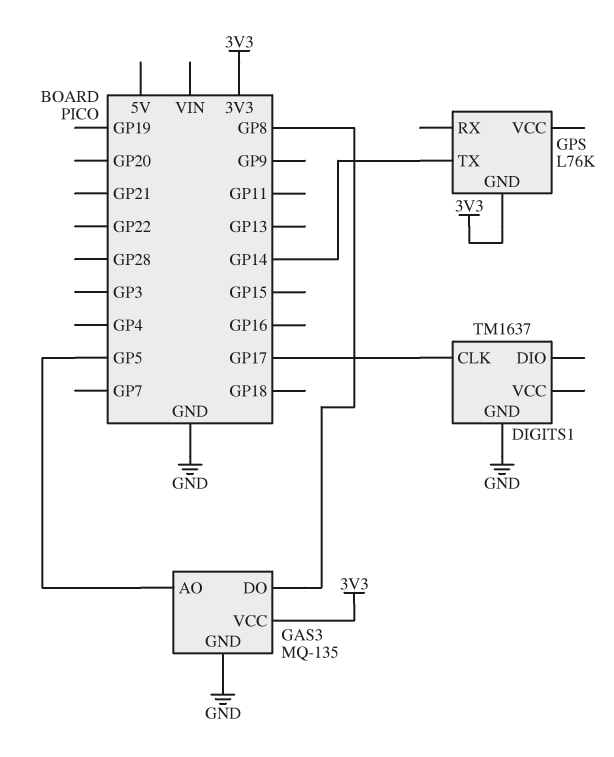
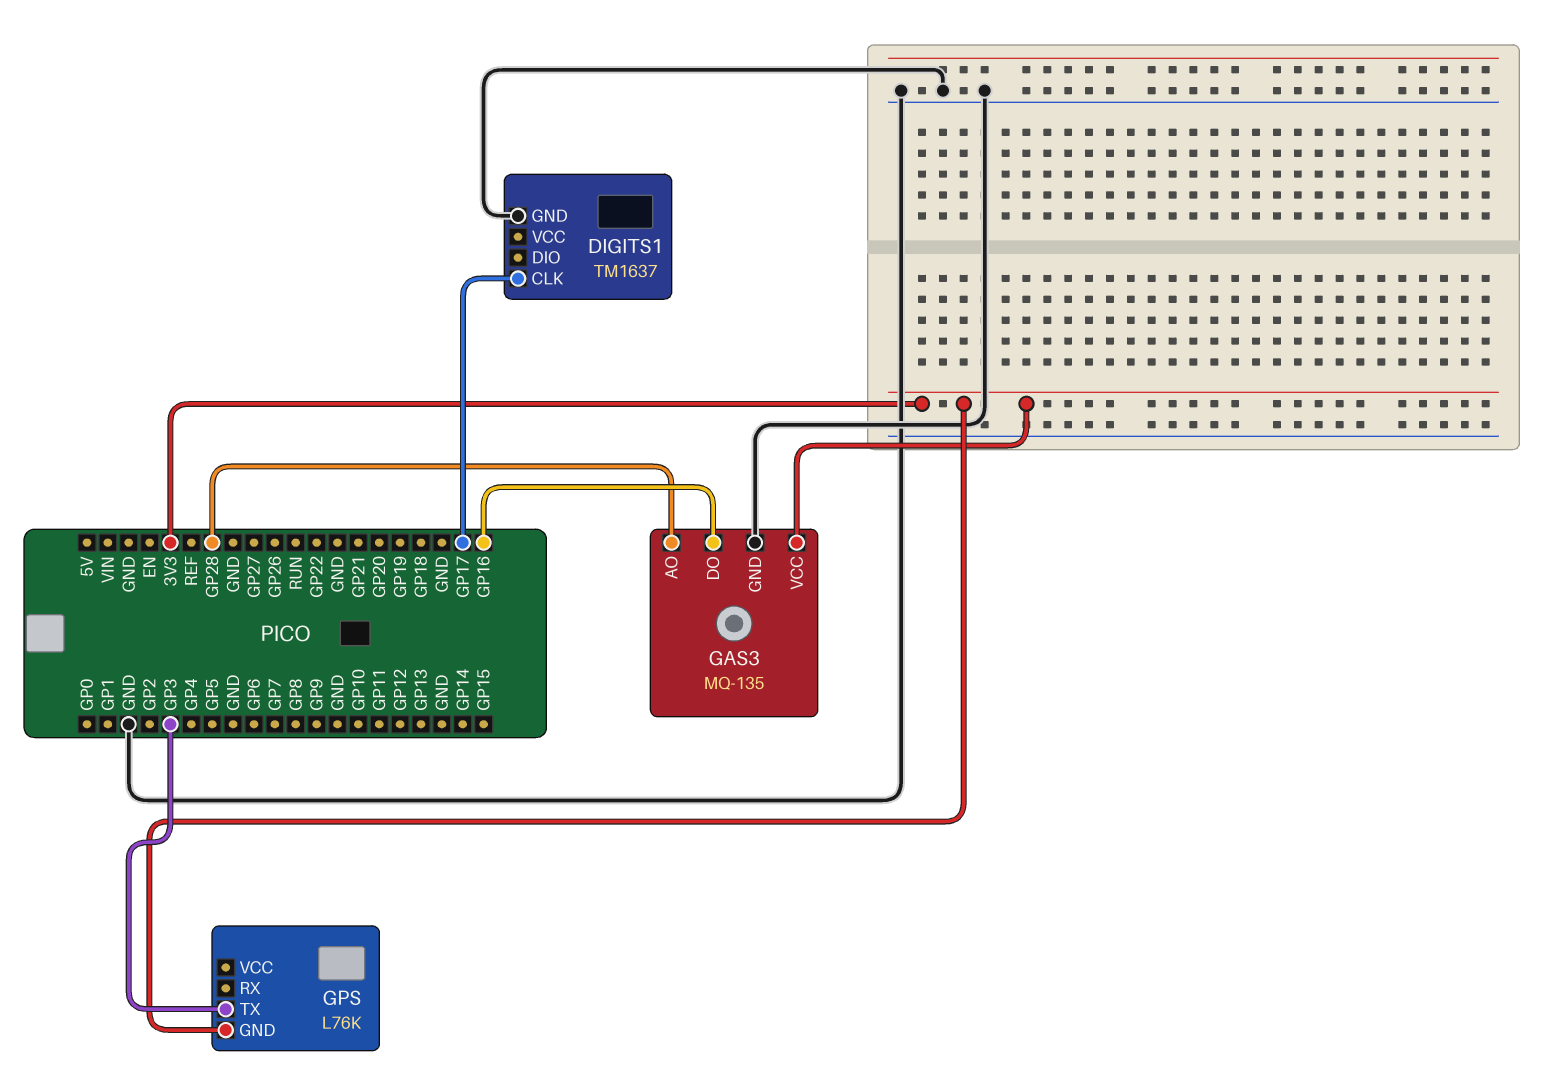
GAS3 pin AO: GP5 -> GP28
GAS3 pin DO: GP8 -> GP16
GPS pin TX: GP14 -> GP3

